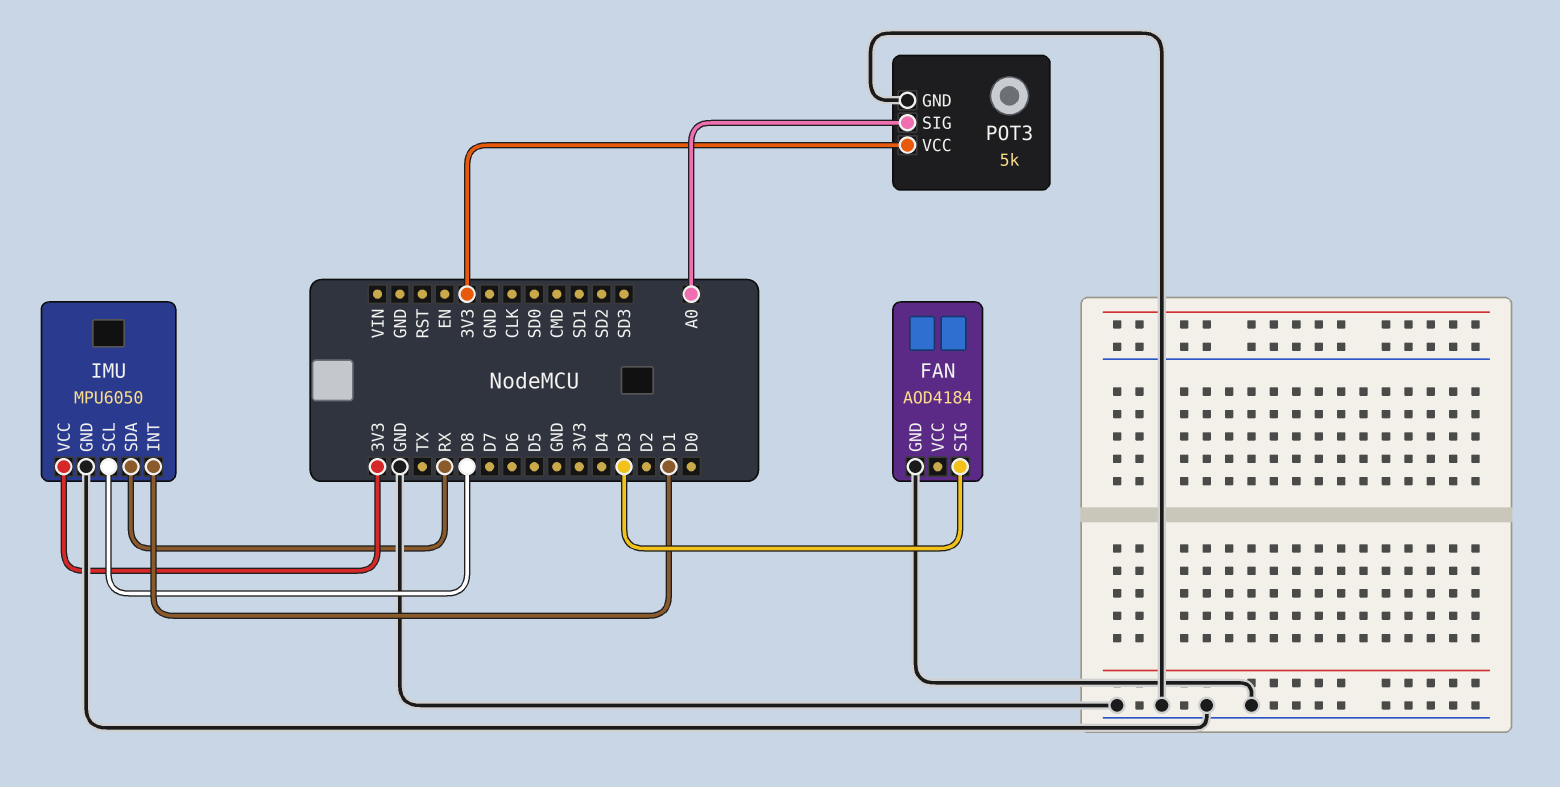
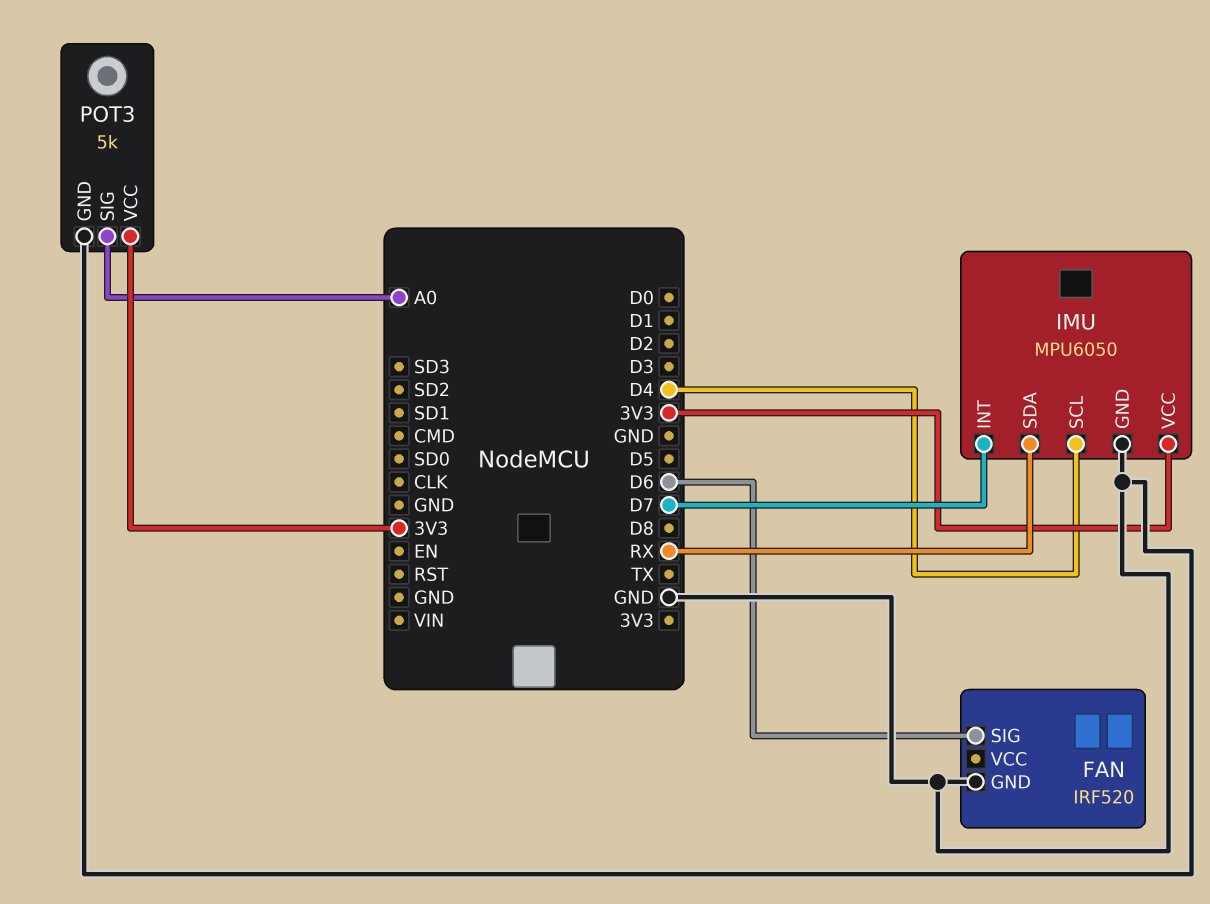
FAN: AOD4184 -> IRF520
FAN pin SIG: D3 -> D6
IMU pin INT: D1 -> D7
IMU pin SCL: D8 -> D4

